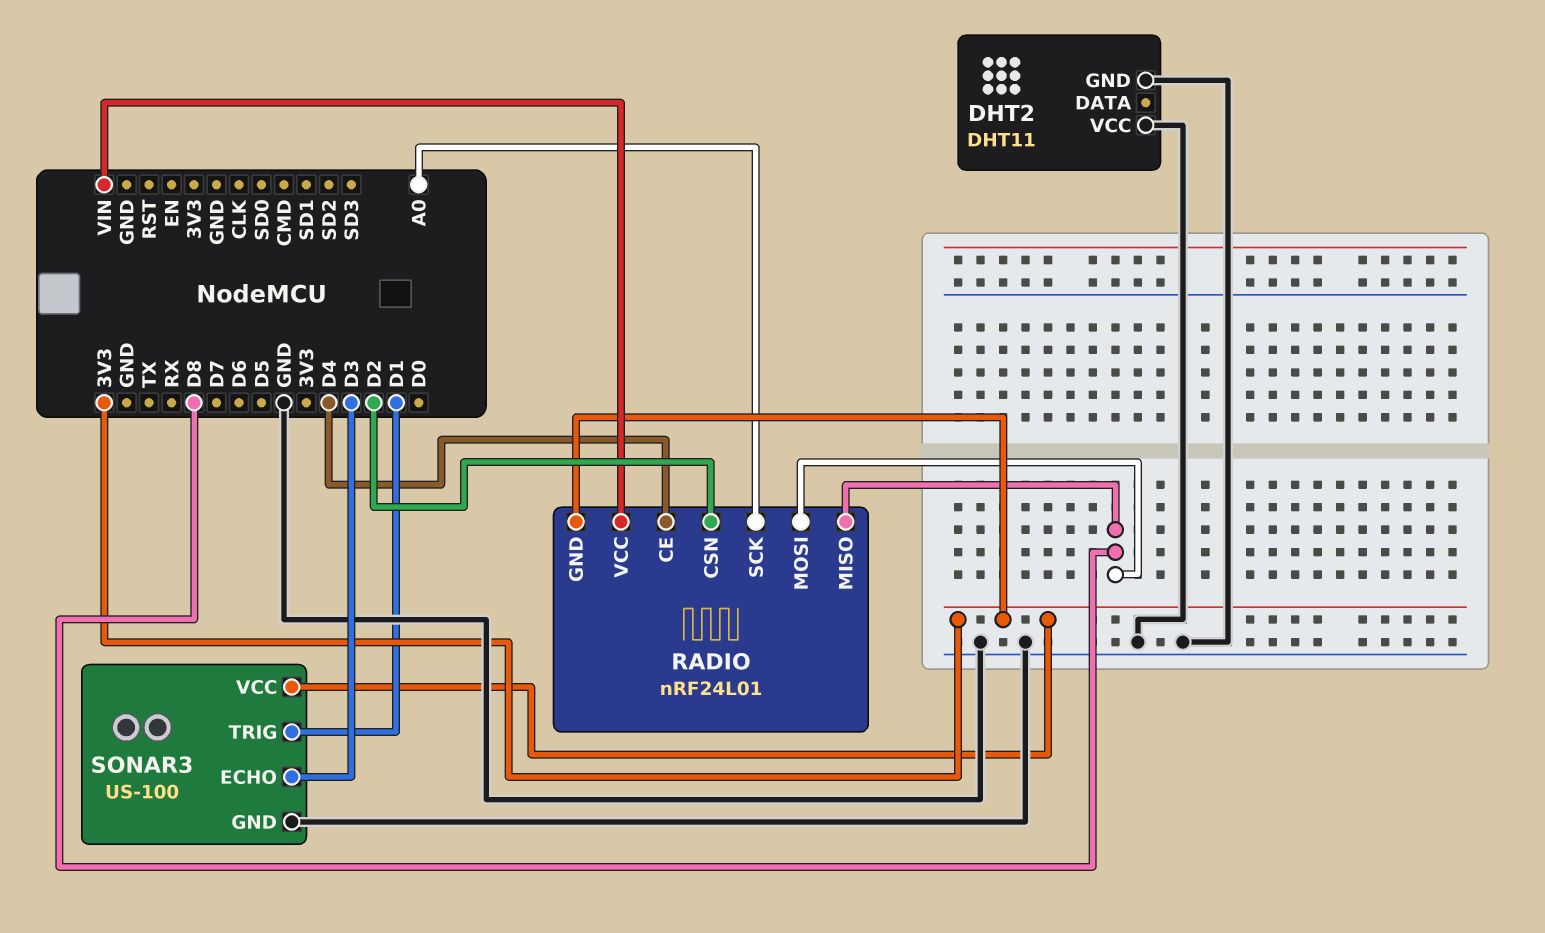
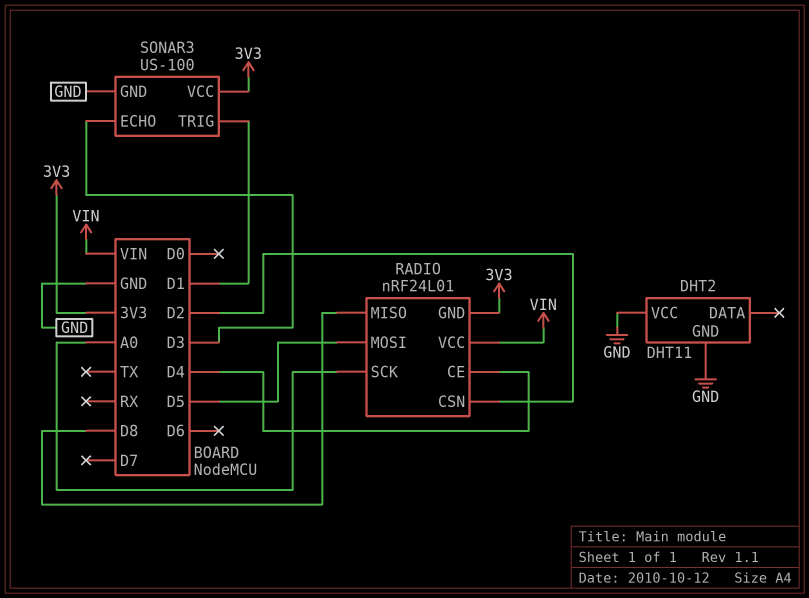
RADIO pin MOSI: D8 -> D5

